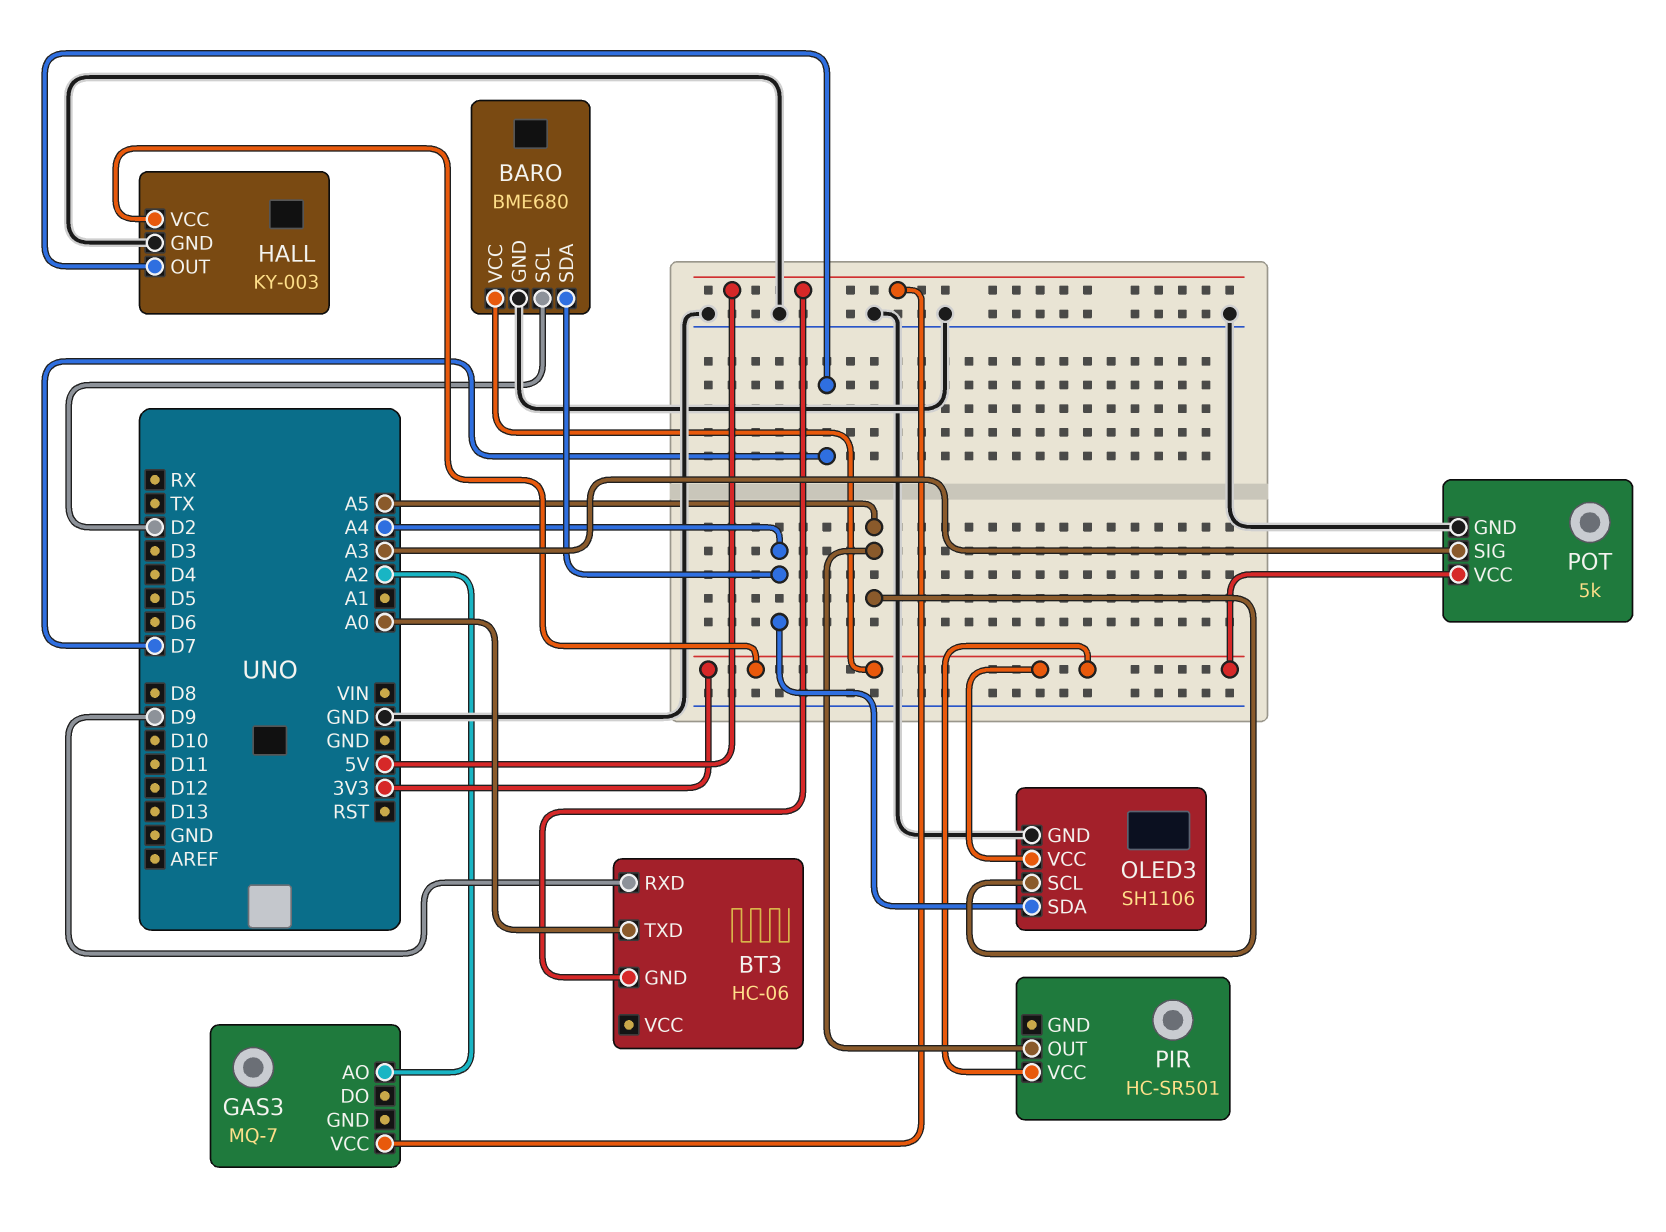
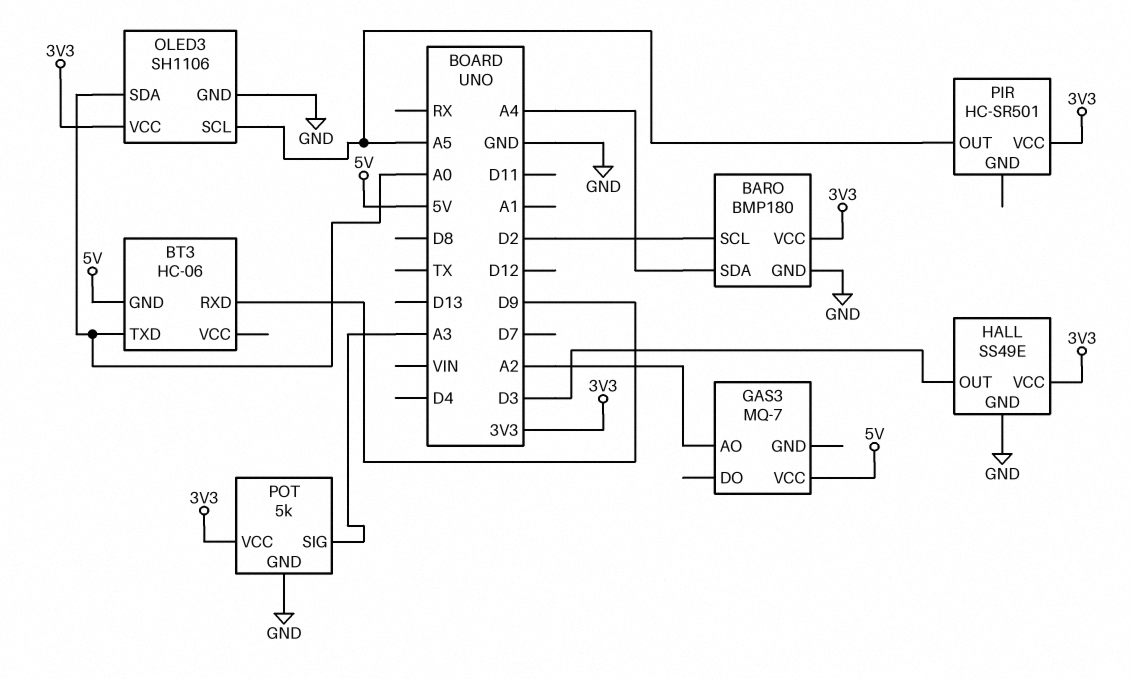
BARO: BME680 -> BMP180
HALL: KY-003 -> SS49E
HALL pin OUT: D7 -> D3
OLED3 pin SDA: A4 -> A0

